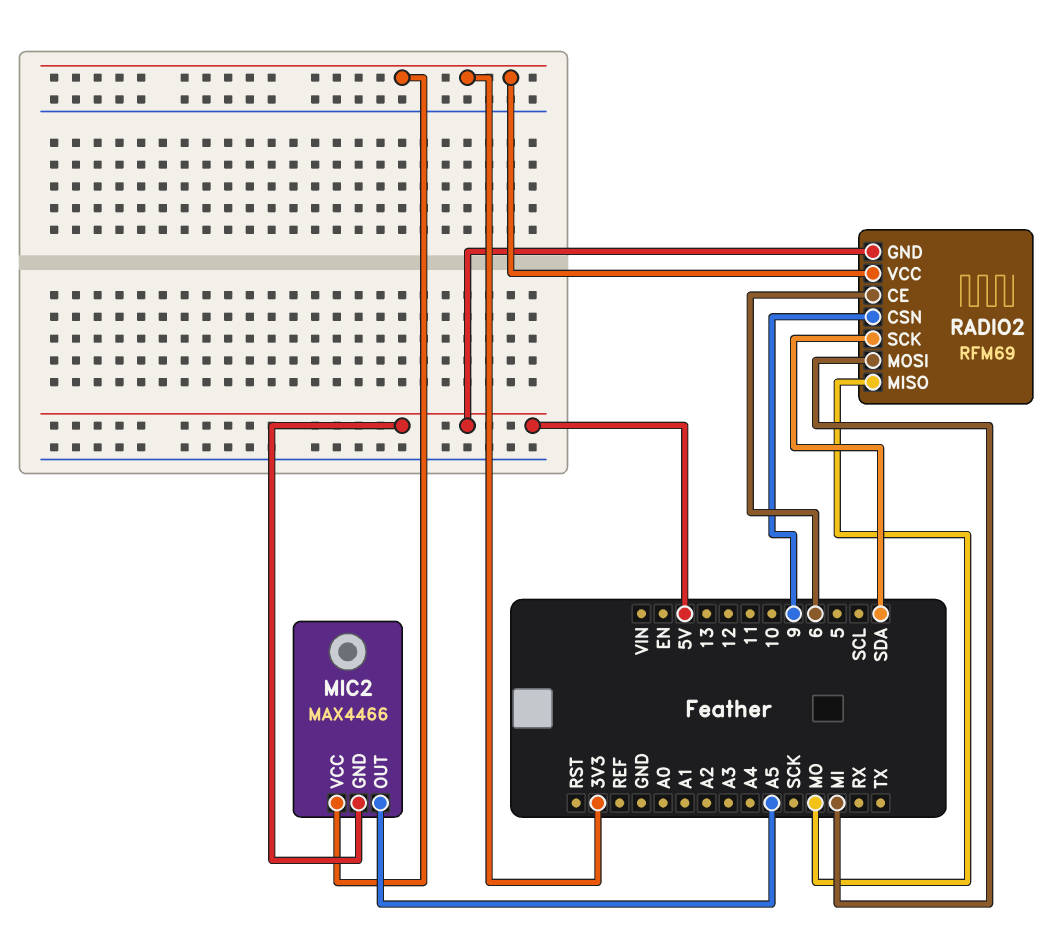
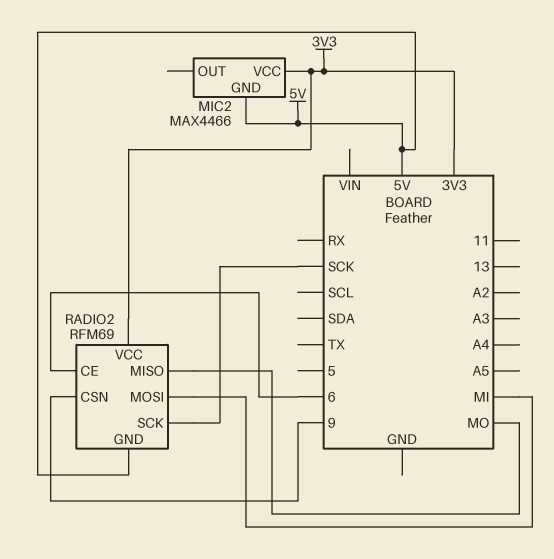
MIC2 pin OUT: A5 -> none
RADIO2 pin SCK: SDA -> SCK

